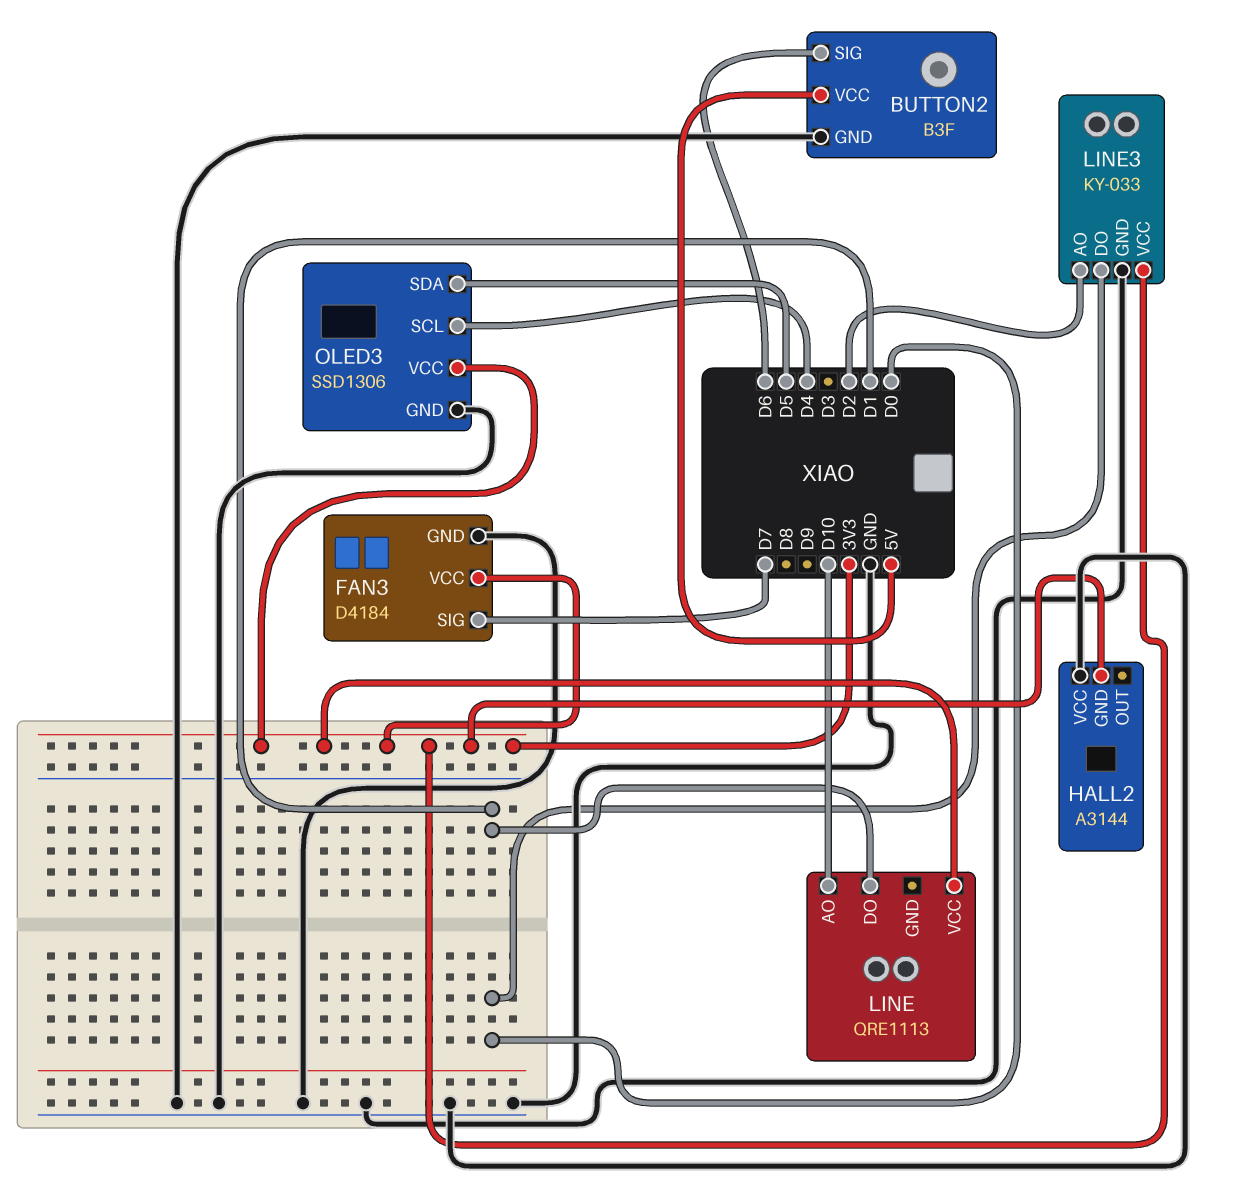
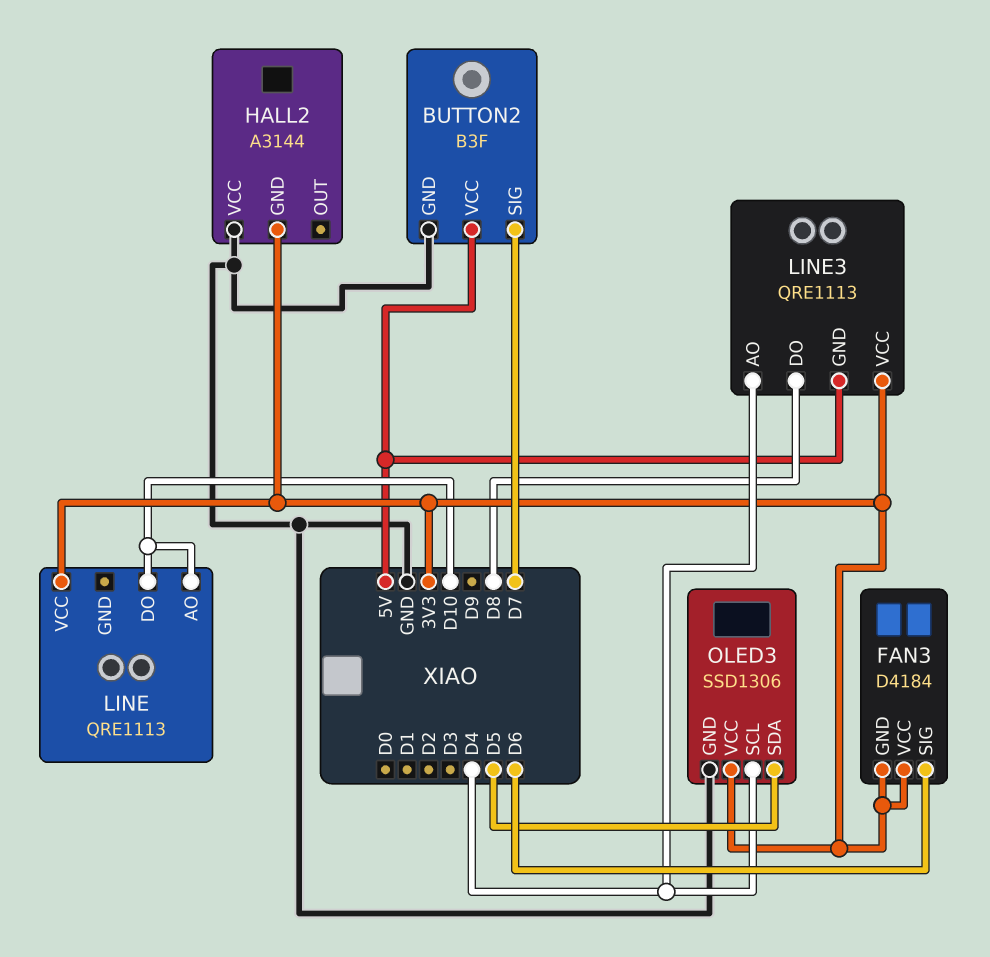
BUTTON2 pin SIG: D6 -> D7
FAN3 pin GND: GND -> 3V3
FAN3 pin SIG: D7 -> D6
LINE pin DO: D1 -> D10
LINE3: KY-033 -> QRE1113
LINE3 pin AO: D2 -> D4
LINE3 pin DO: D0 -> D8
LINE3 pin GND: GND -> 5V

